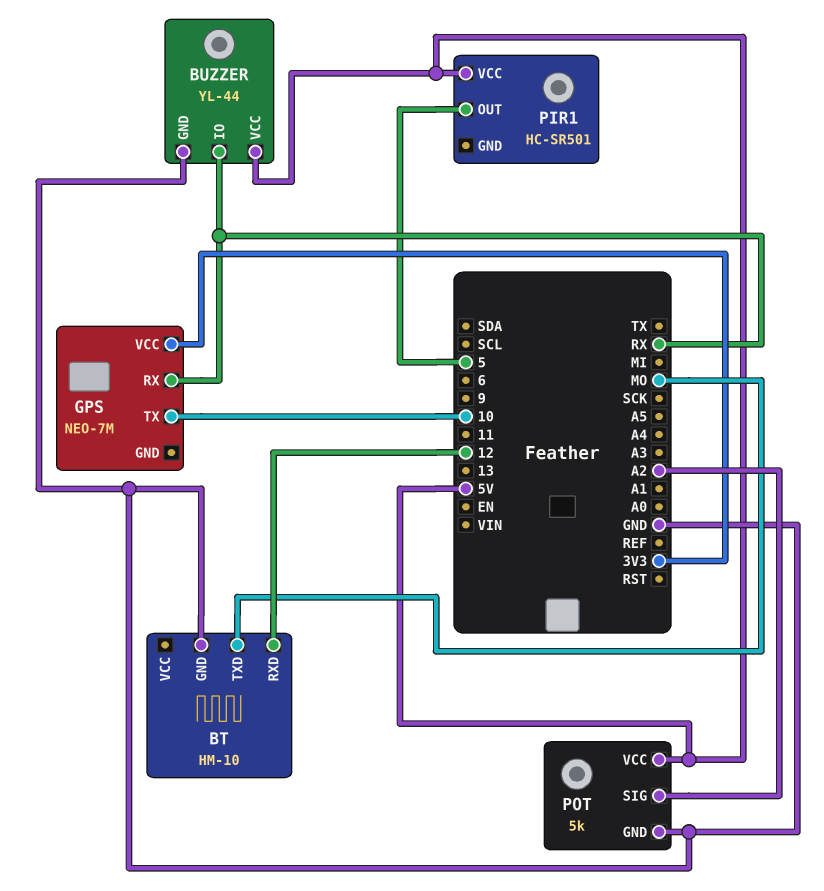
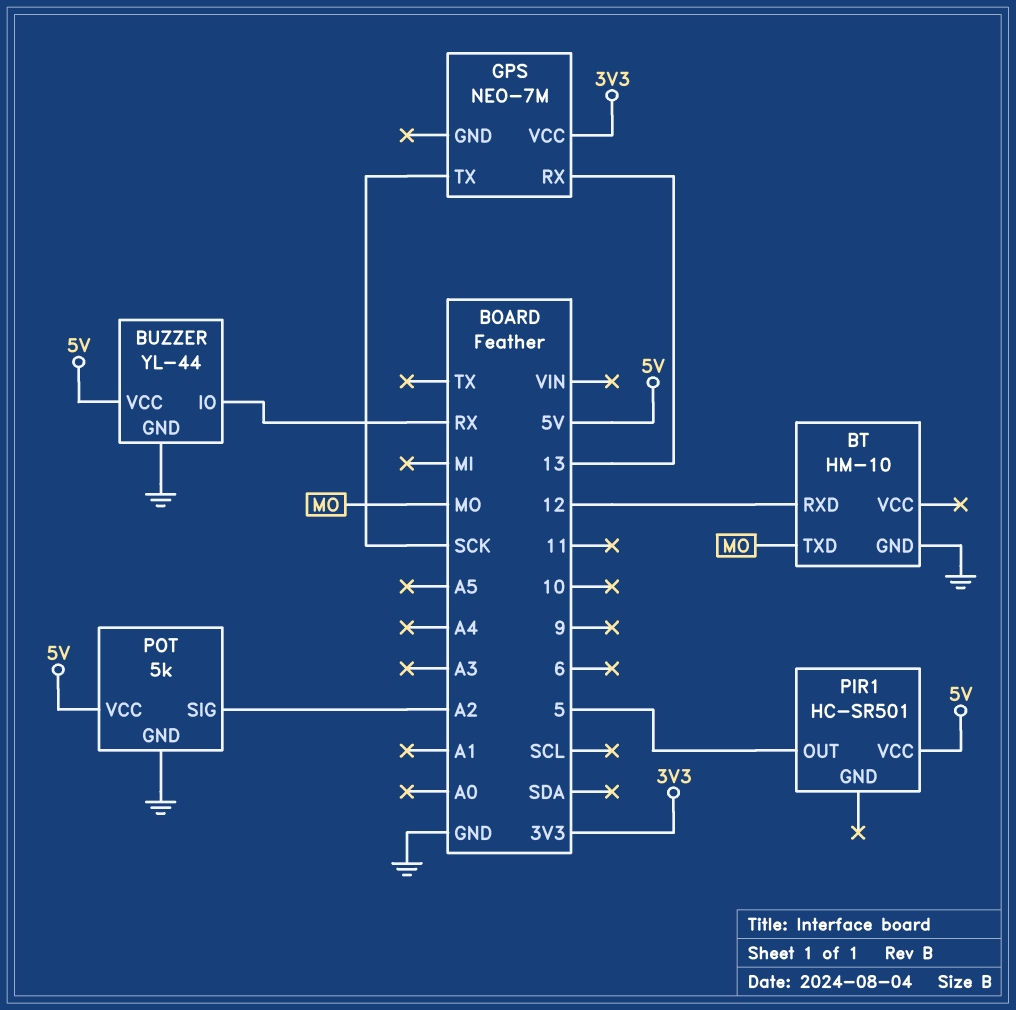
GPS pin RX: RX -> 13
GPS pin TX: 10 -> SCK

